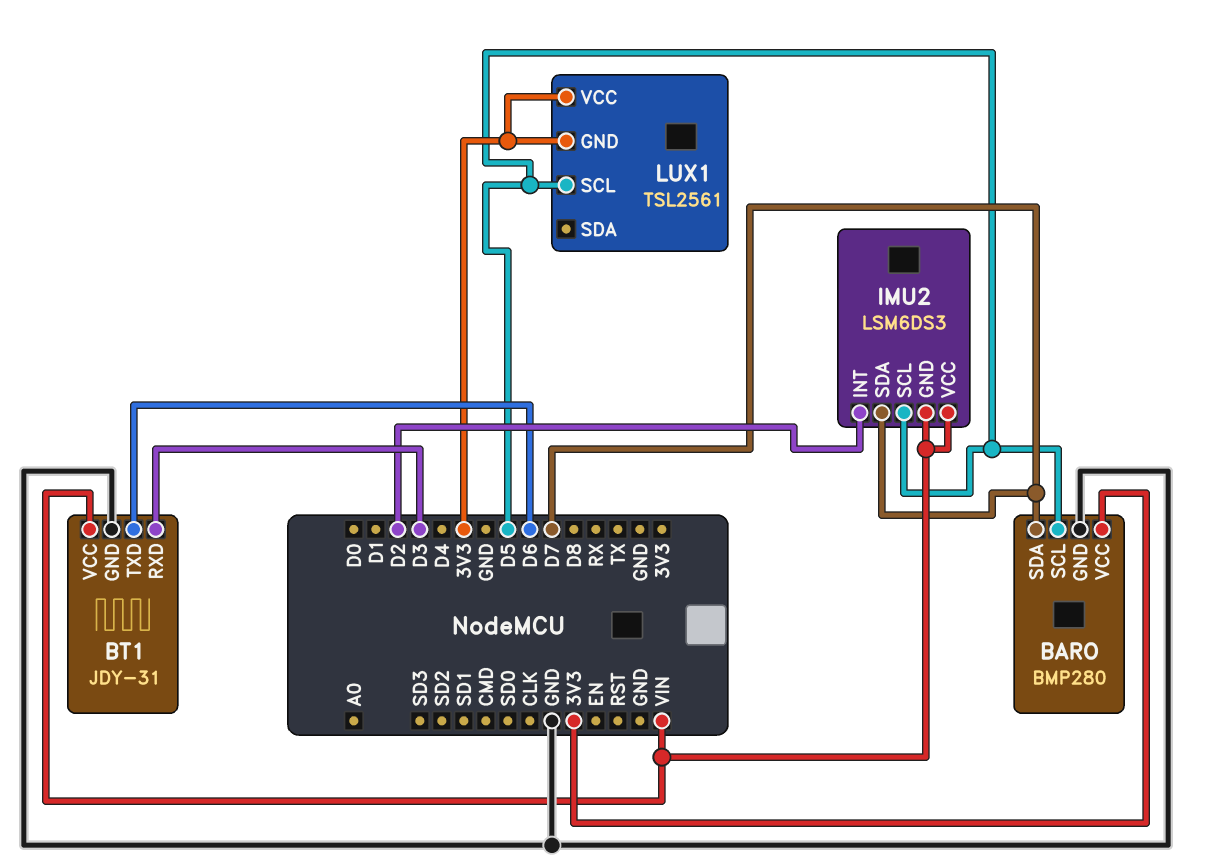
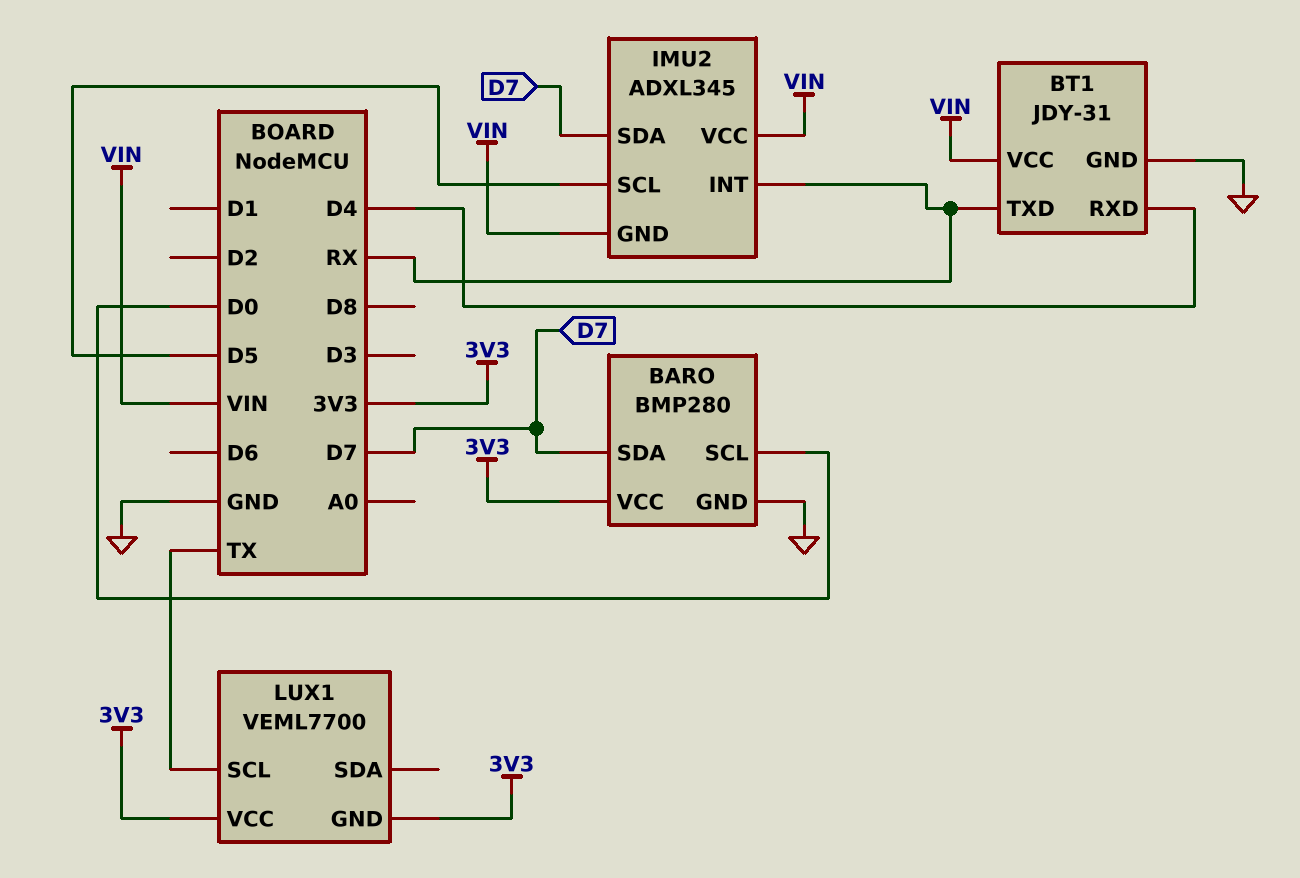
BARO pin SCL: D5 -> D0
BT1 pin RXD: D3 -> D4
BT1 pin TXD: D6 -> RX
IMU2: LSM6DS3 -> ADXL345
IMU2 pin INT: D2 -> RX
LUX1: TSL2561 -> VEML7700
LUX1 pin SCL: D5 -> TX

